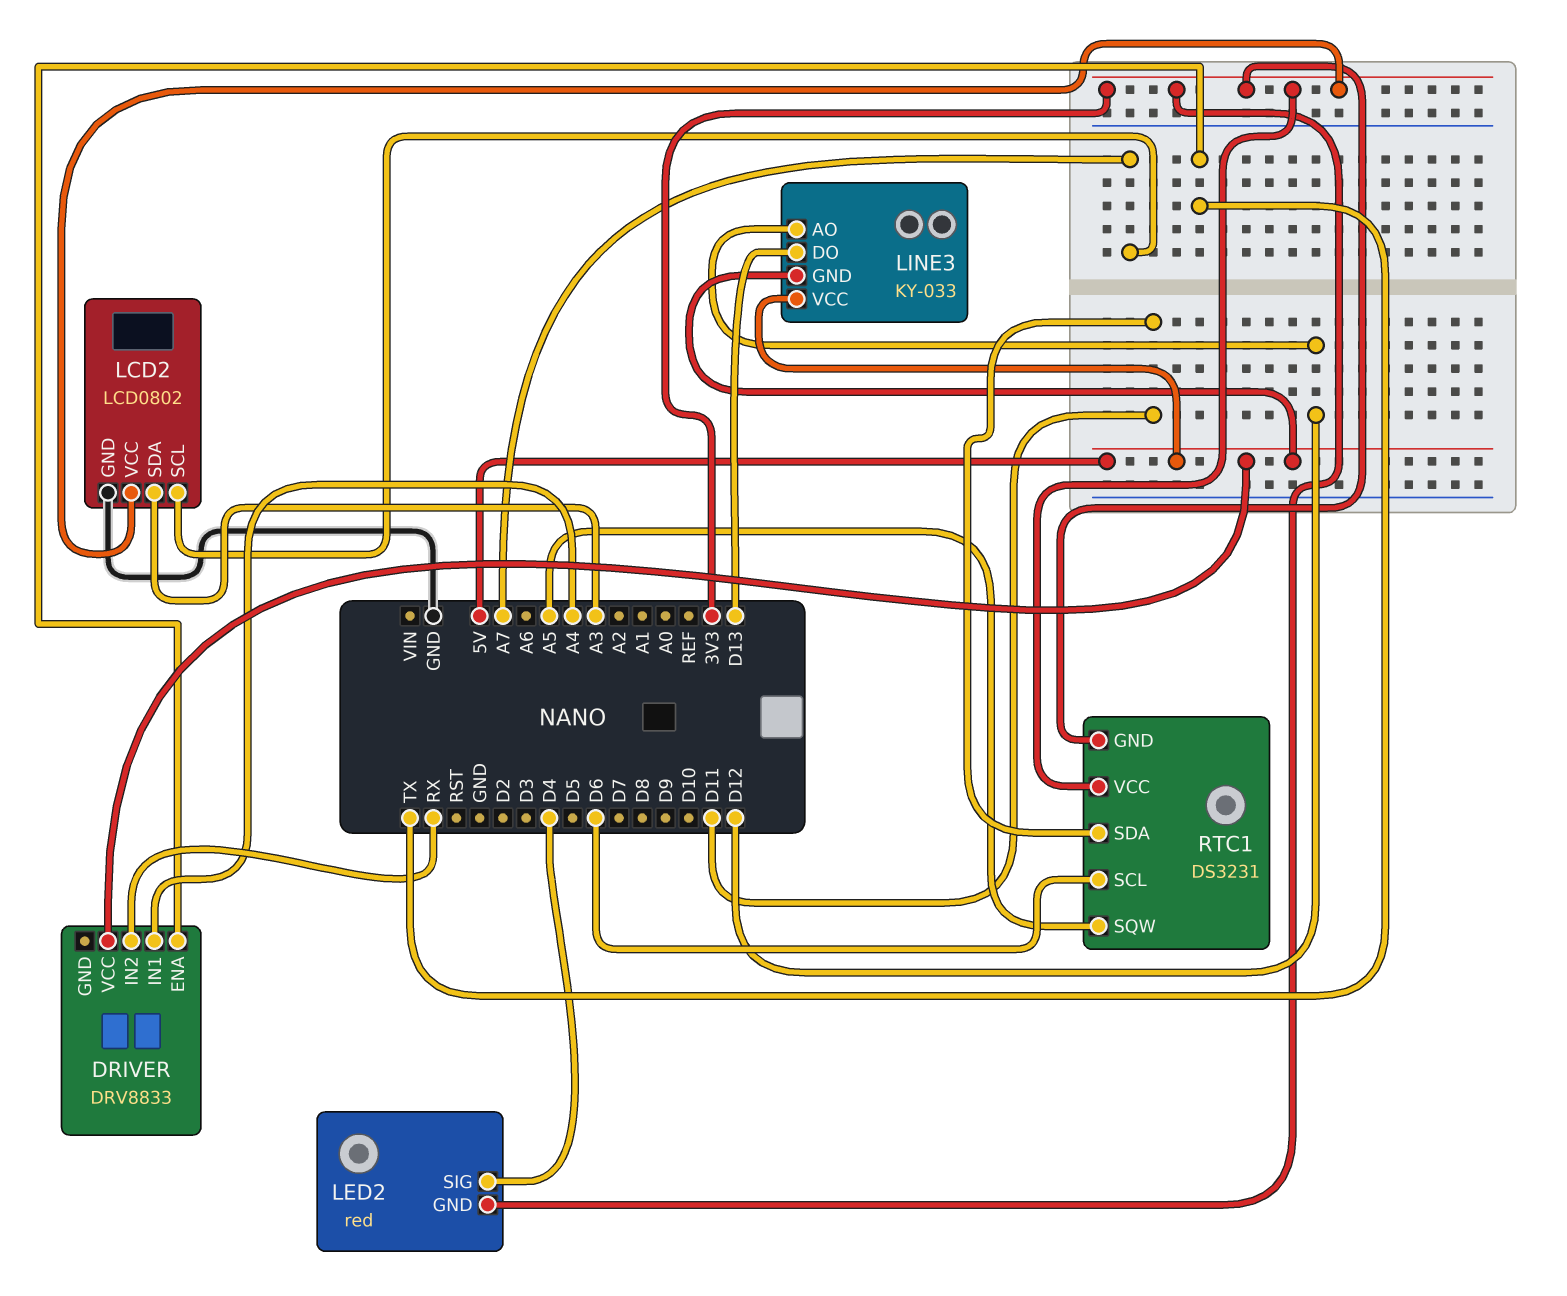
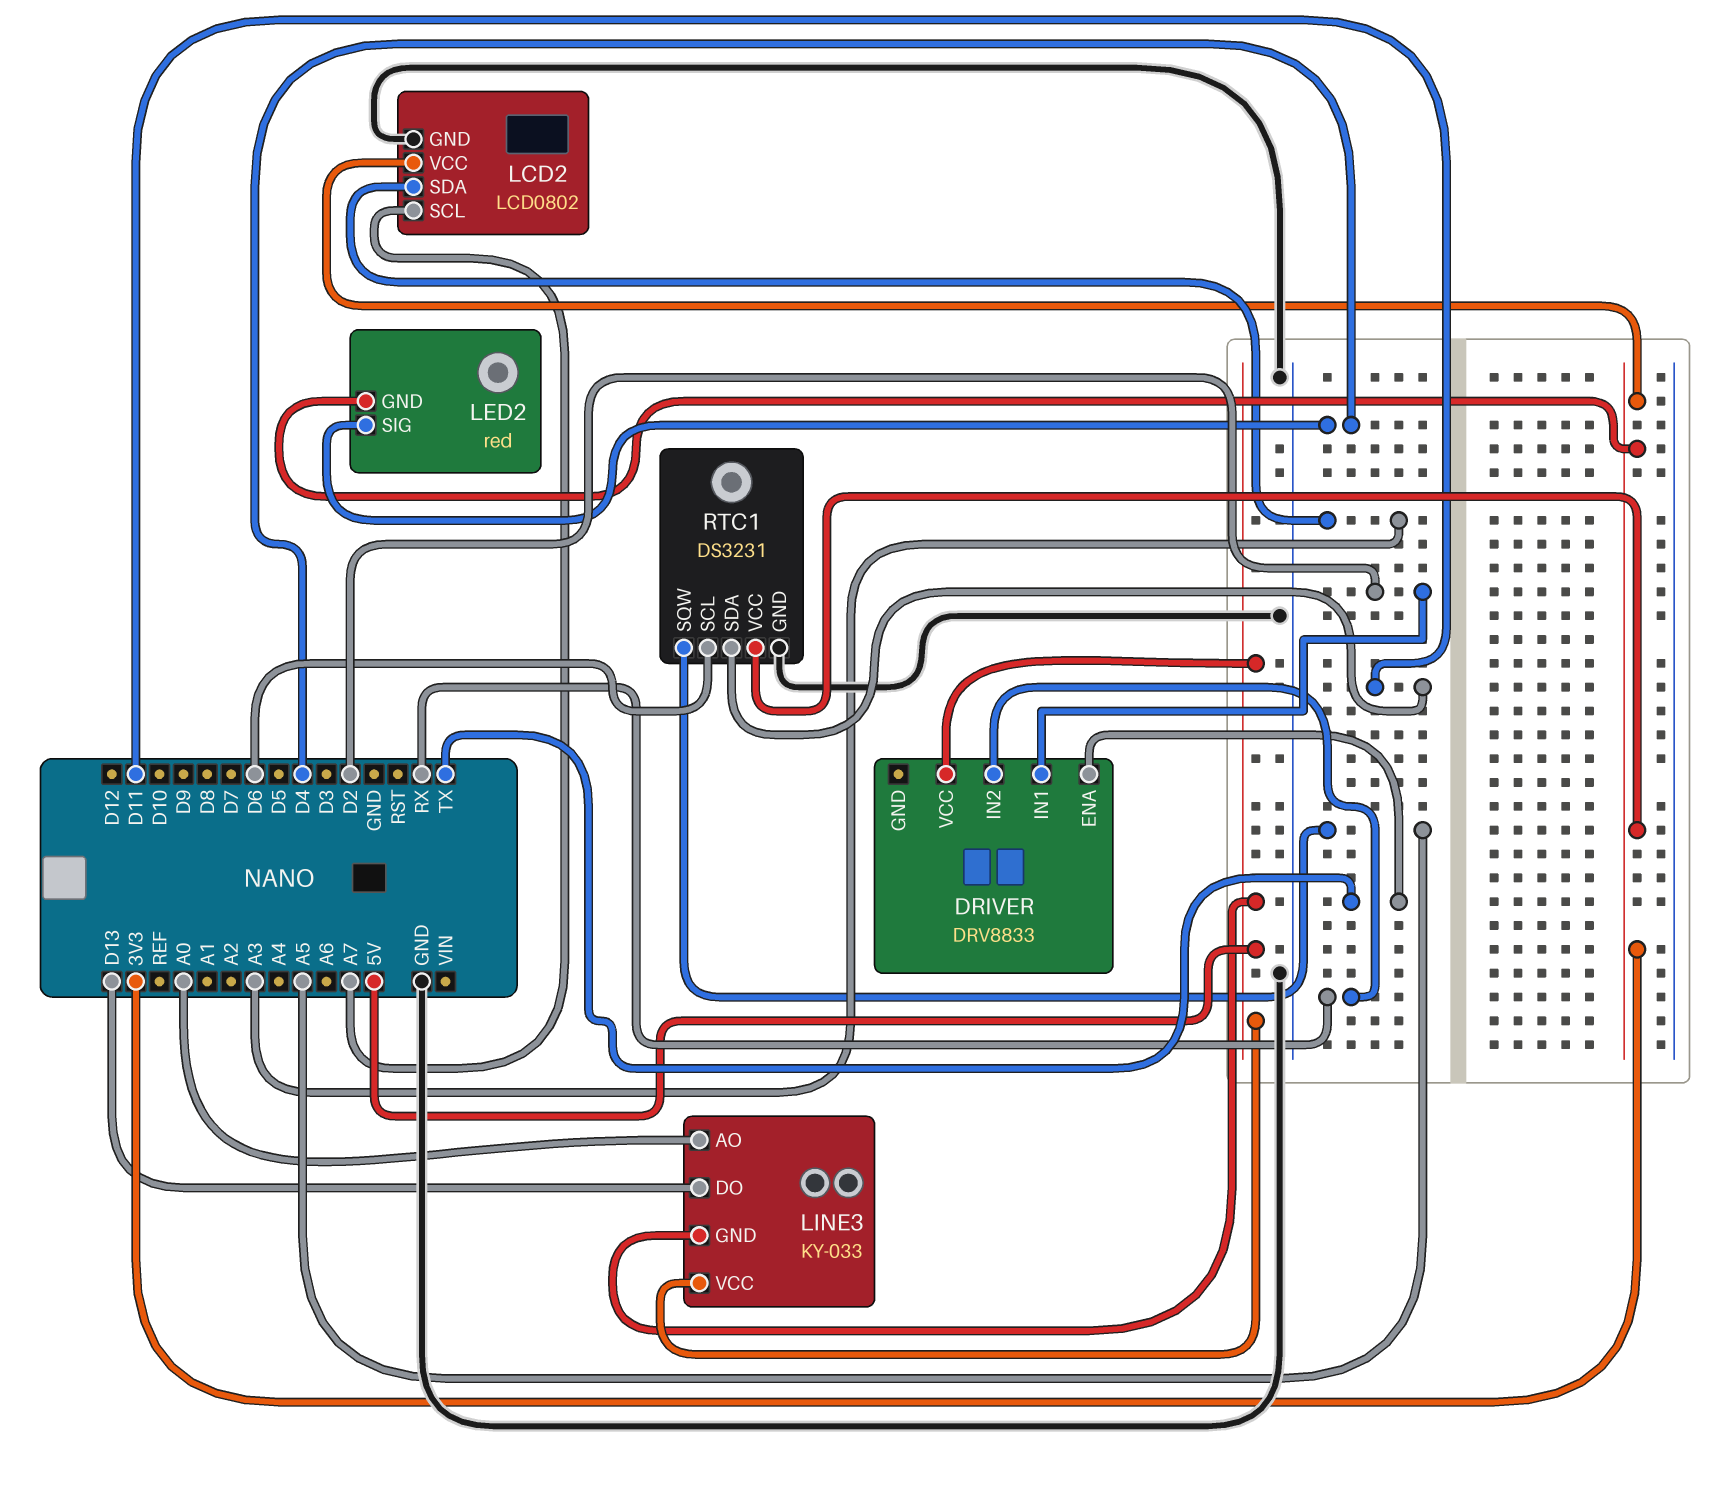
DRIVER pin IN1: A4 -> D2
LINE3 pin AO: D12 -> A0
RTC1 pin GND: 3V3 -> GND

